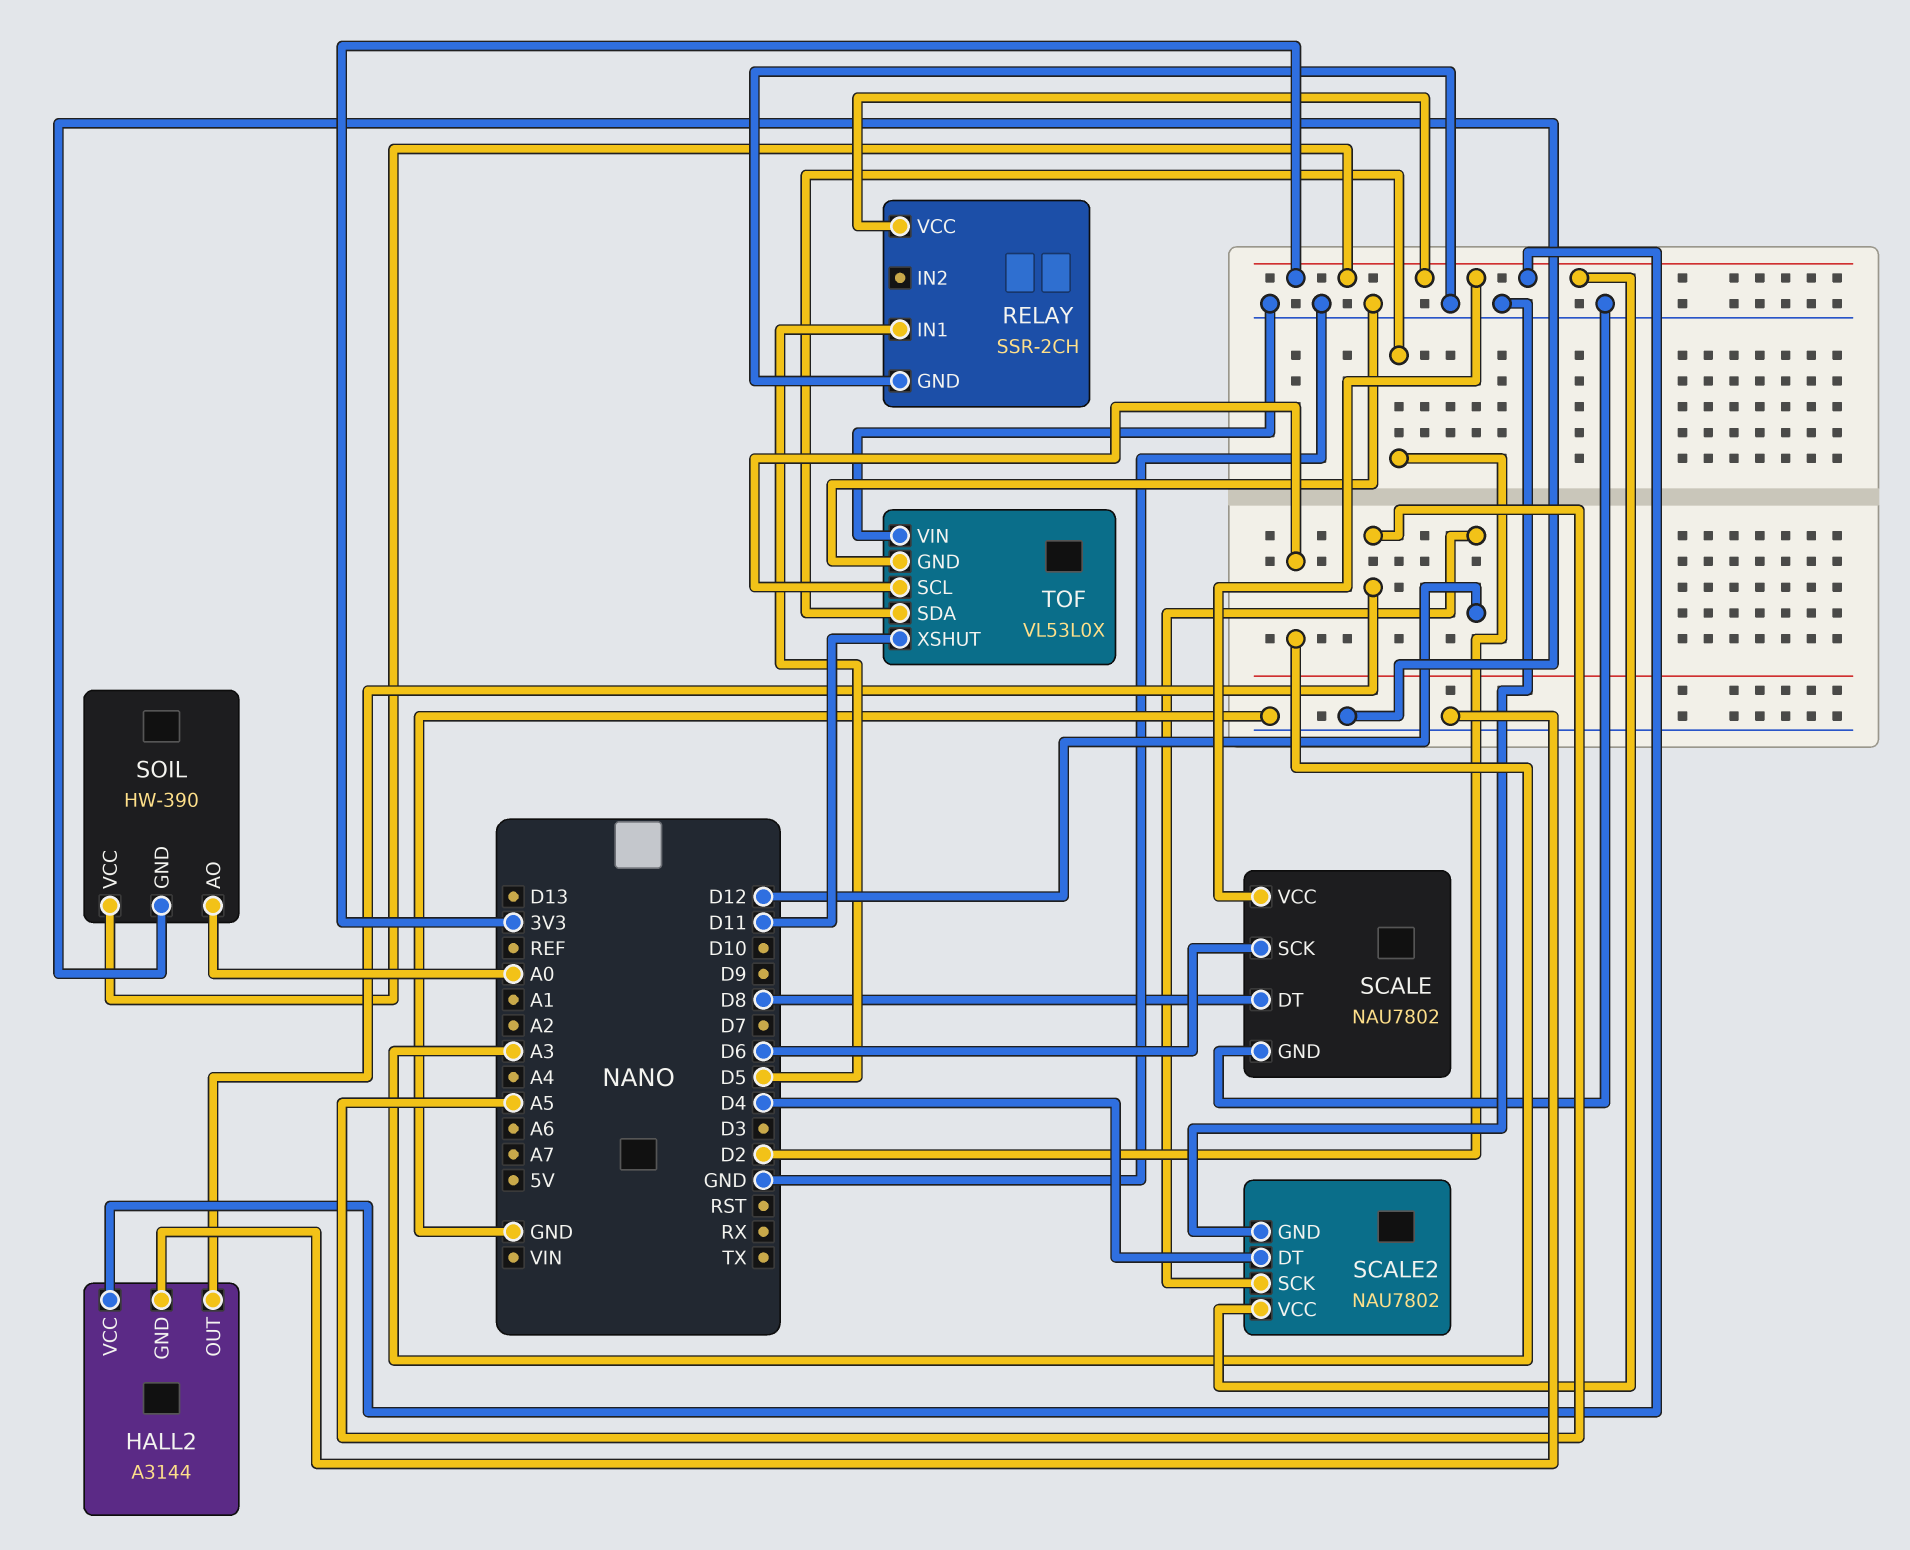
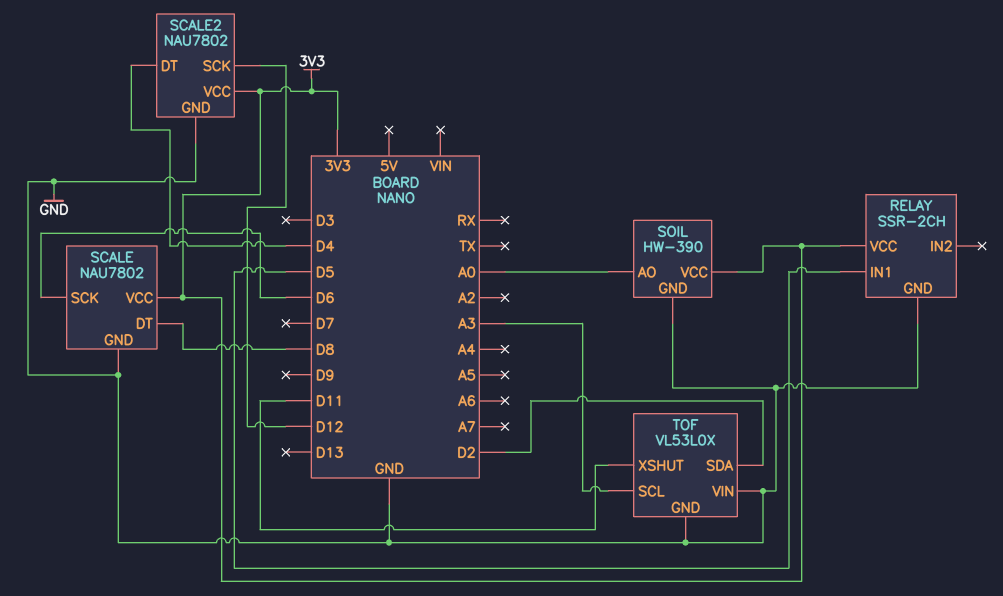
HALL2: A3144 -> none
HALL2 pin GND: GND -> none
HALL2 pin OUT: A5 -> none
HALL2 pin VCC: 3V3 -> none

